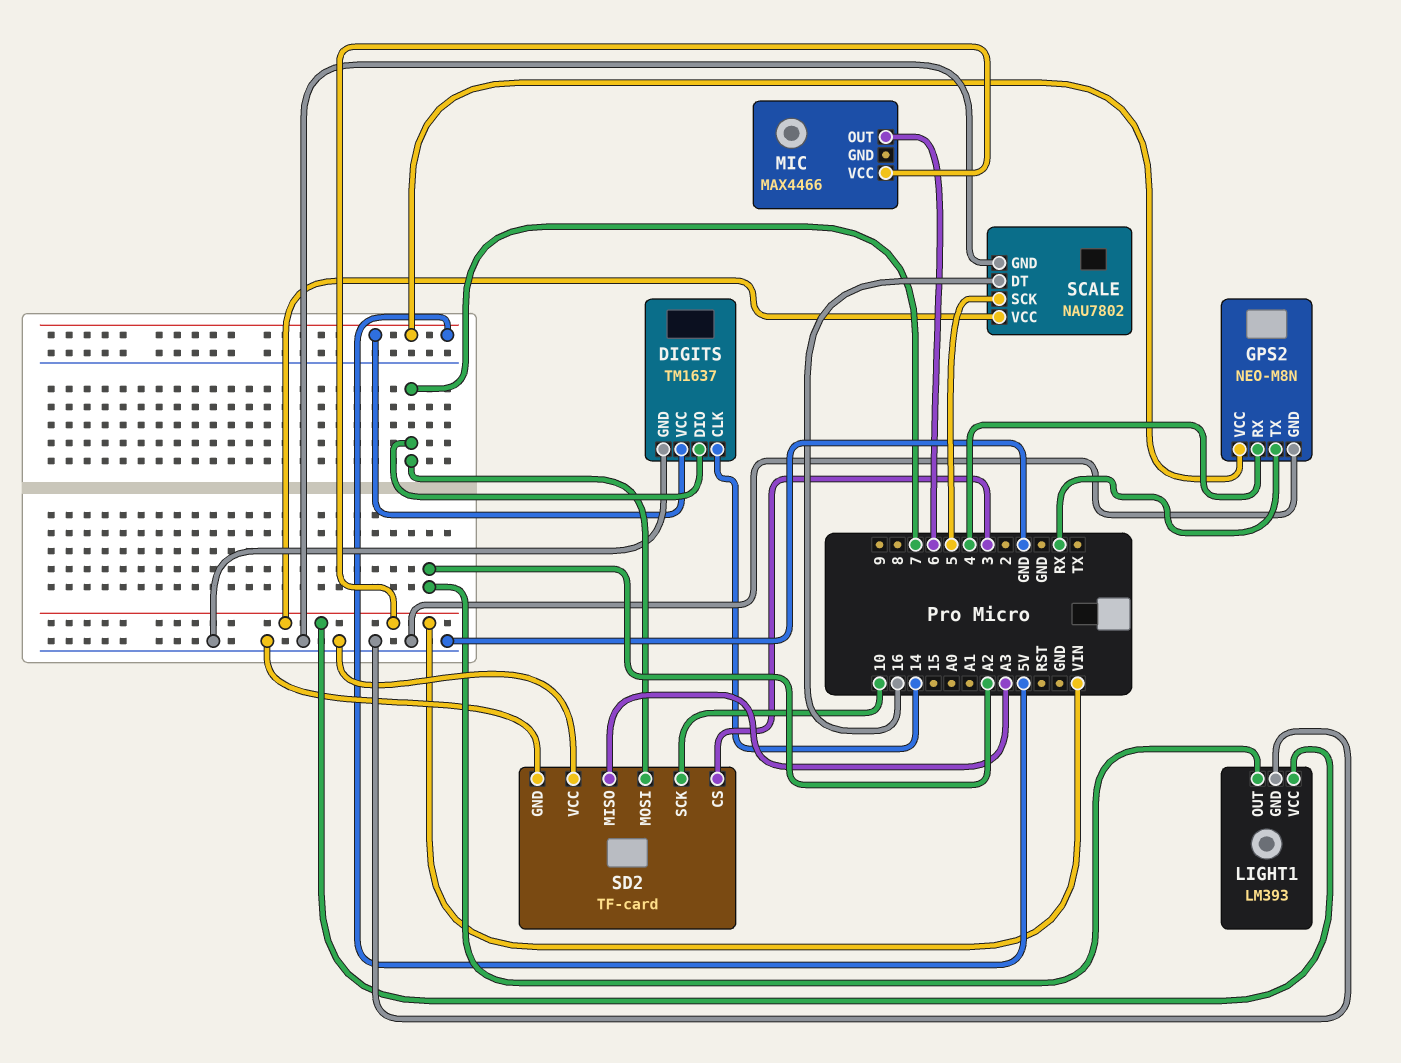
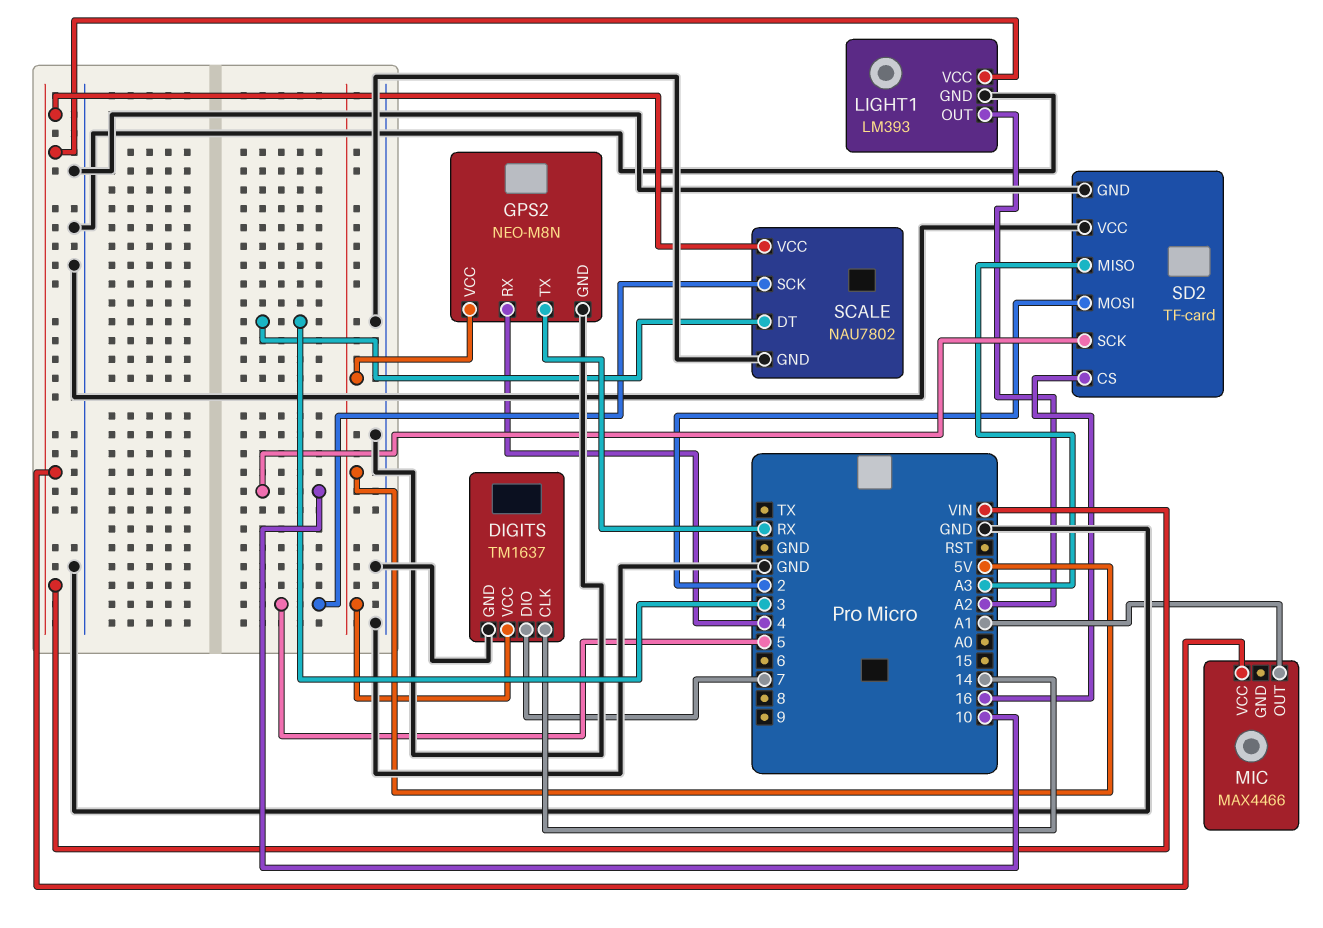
MIC pin OUT: 6 -> A1
SCALE pin DT: 16 -> 3
SD2 pin CS: 3 -> 16
SD2 pin MOSI: 7 -> 2

